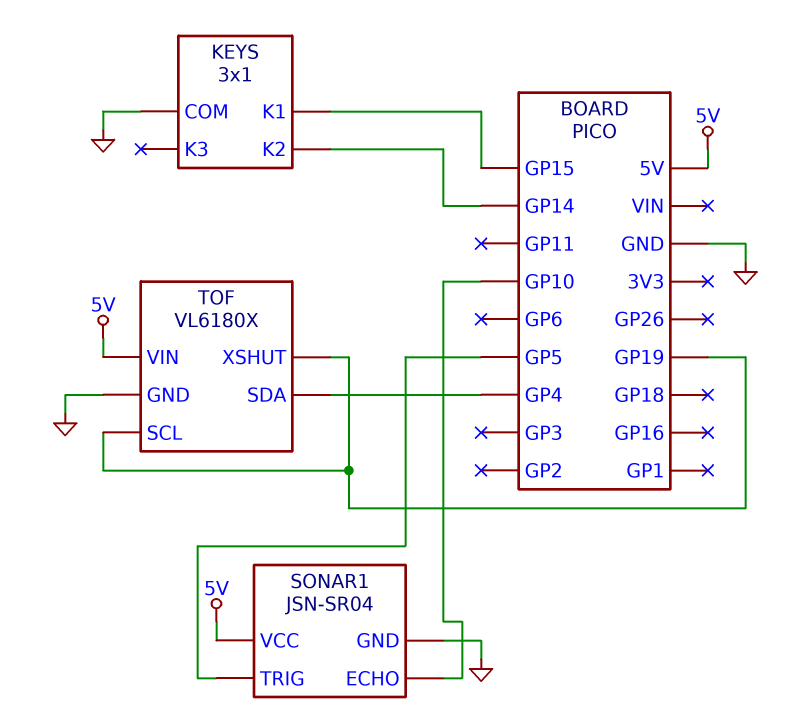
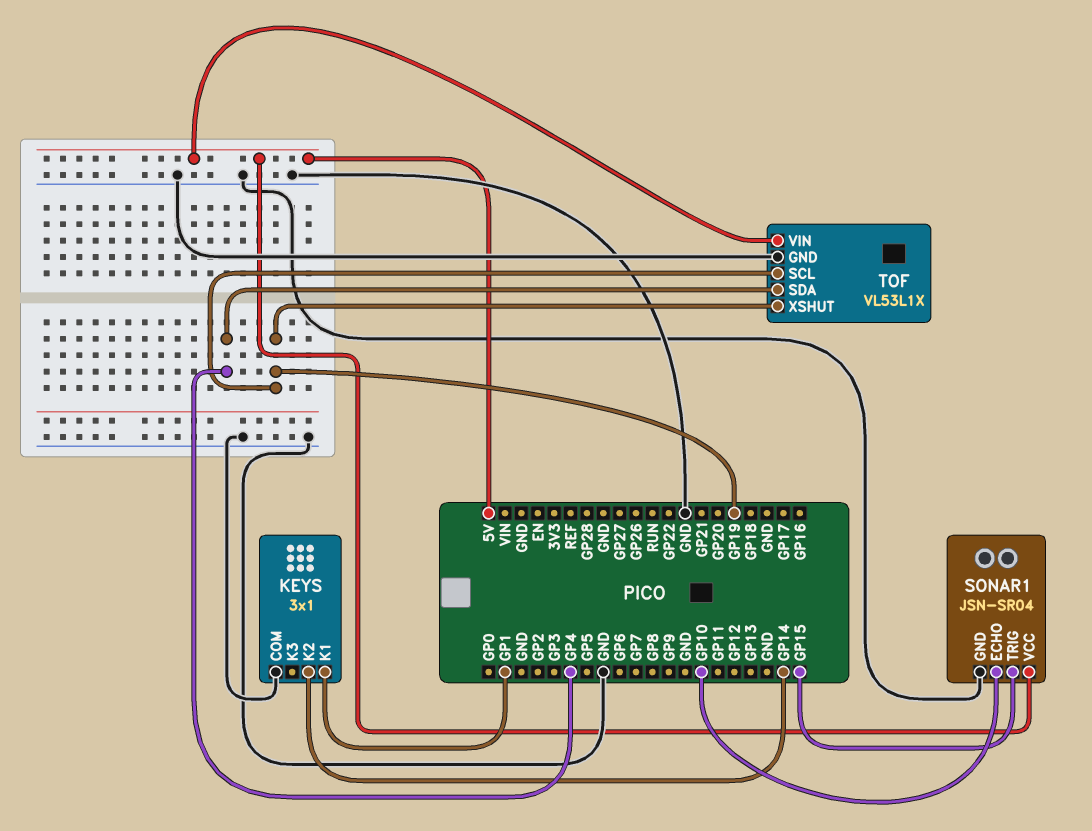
KEYS pin K1: GP15 -> GP1
SONAR1 pin TRIG: GP5 -> GP15
TOF: VL6180X -> VL53L1X

